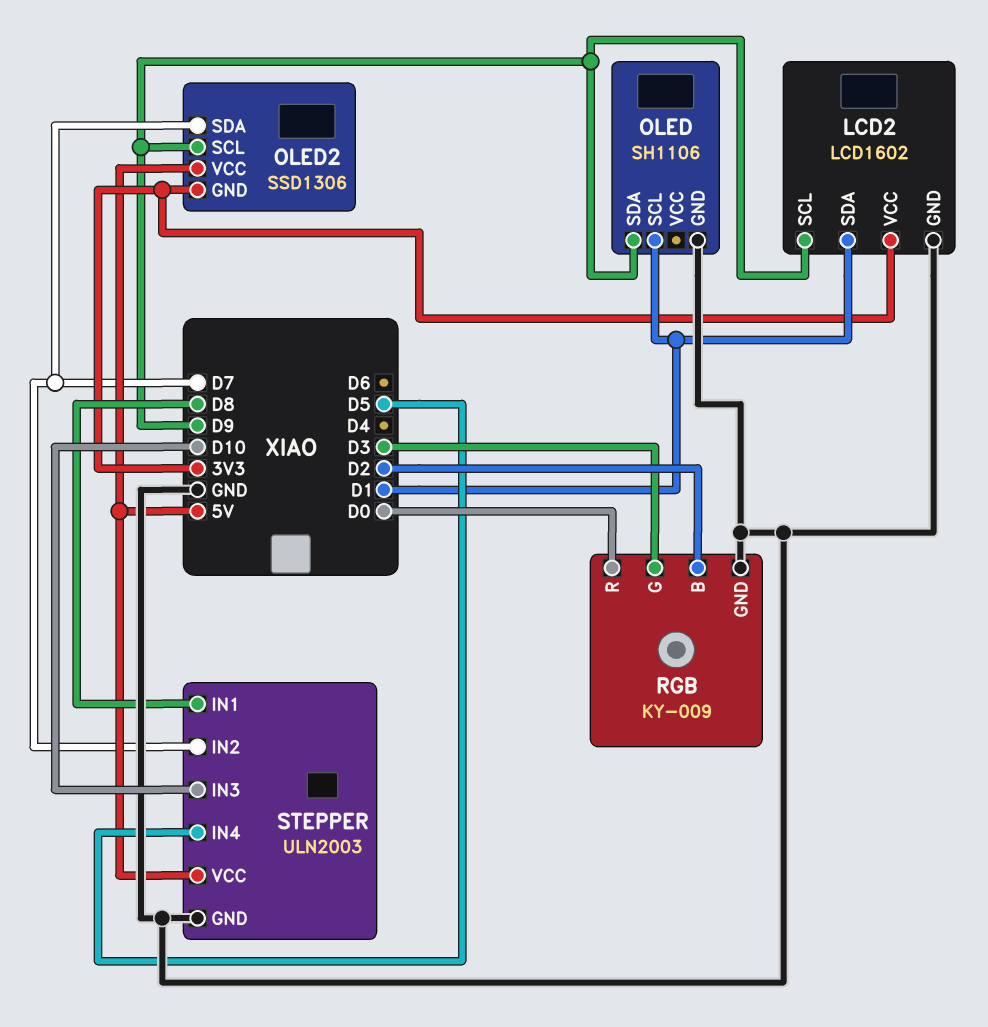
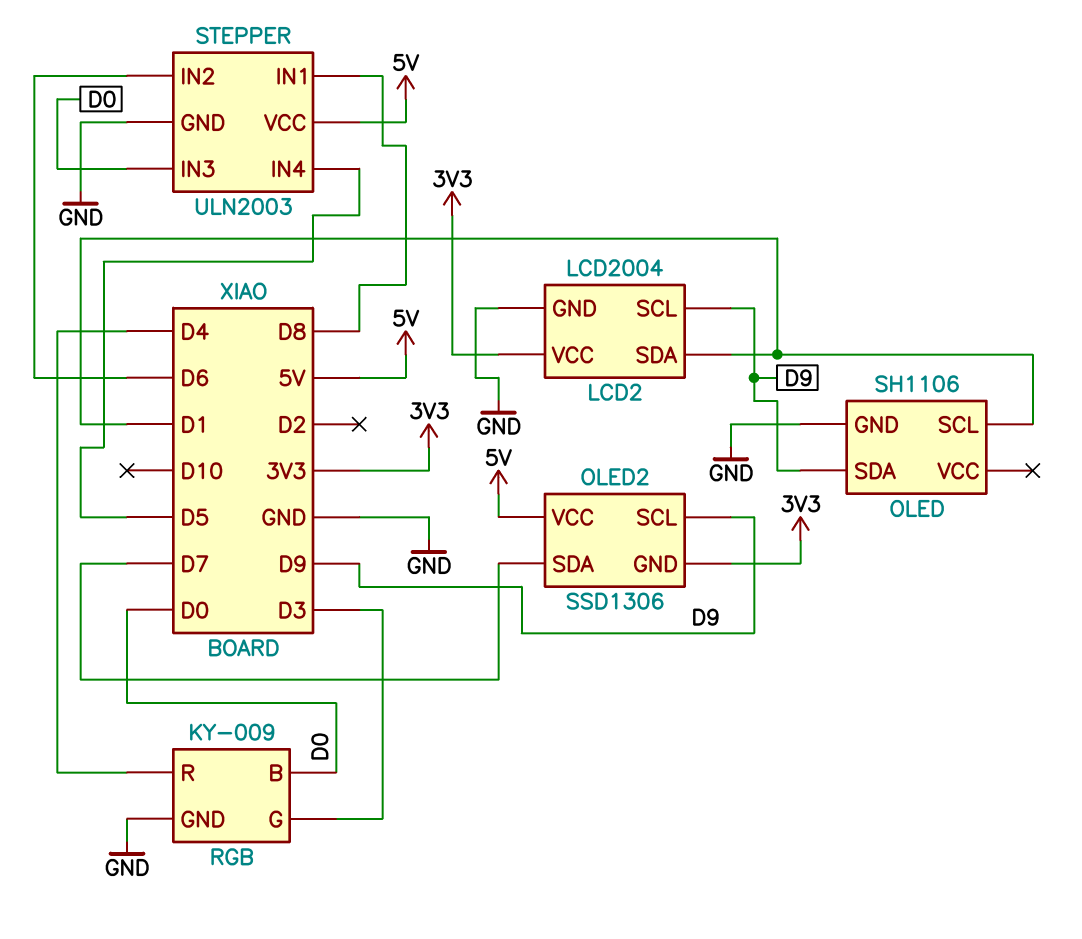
LCD2: LCD1602 -> LCD2004
RGB pin B: D2 -> D0
RGB pin R: D0 -> D4
STEPPER pin IN2: D7 -> D6
STEPPER pin IN3: D10 -> D0

